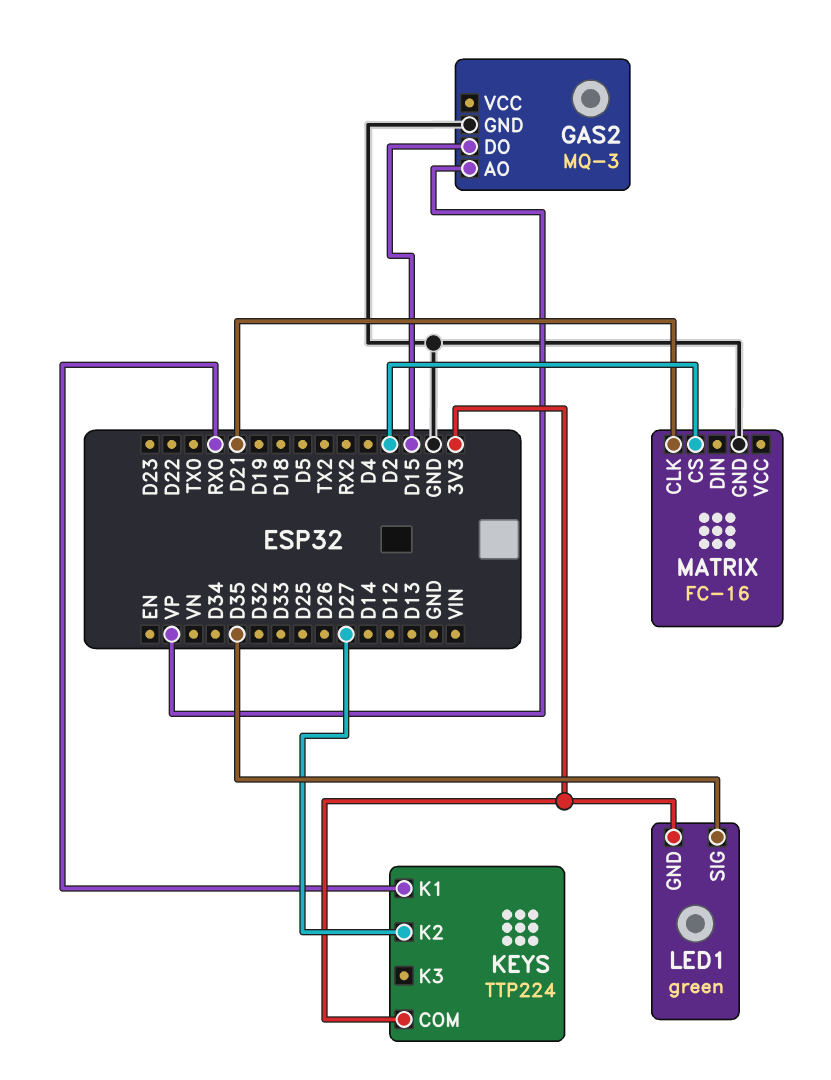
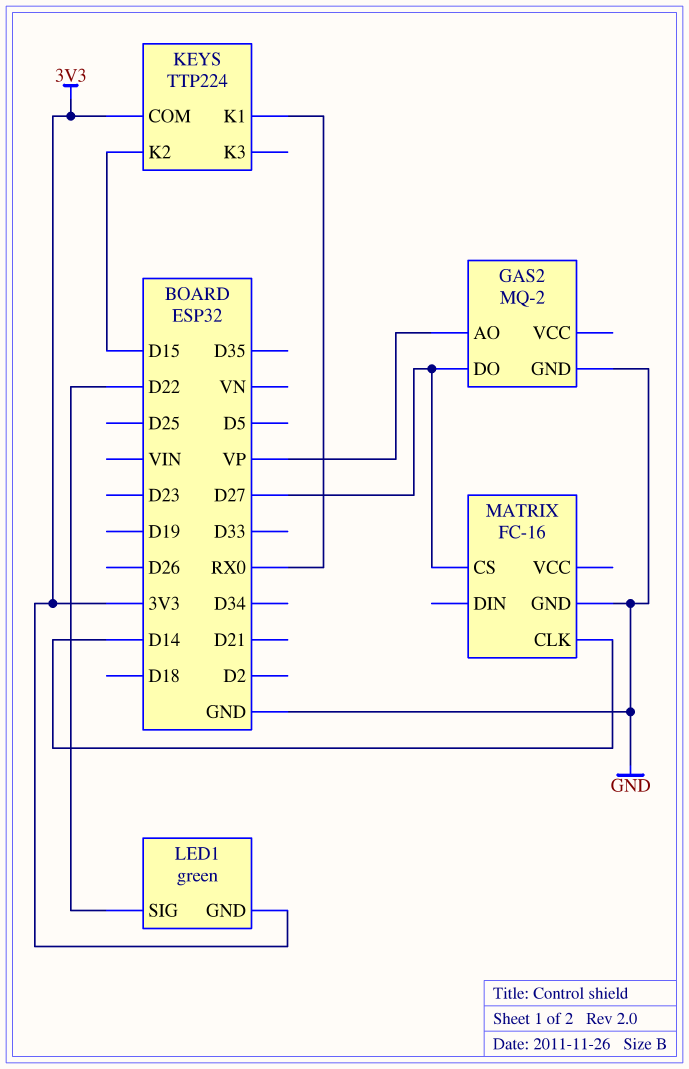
GAS2: MQ-3 -> MQ-2
GAS2 pin DO: D15 -> D27
KEYS pin K2: D27 -> D15
LED1 pin SIG: D35 -> D22
MATRIX pin CLK: D21 -> D14
MATRIX pin CS: D2 -> D27

